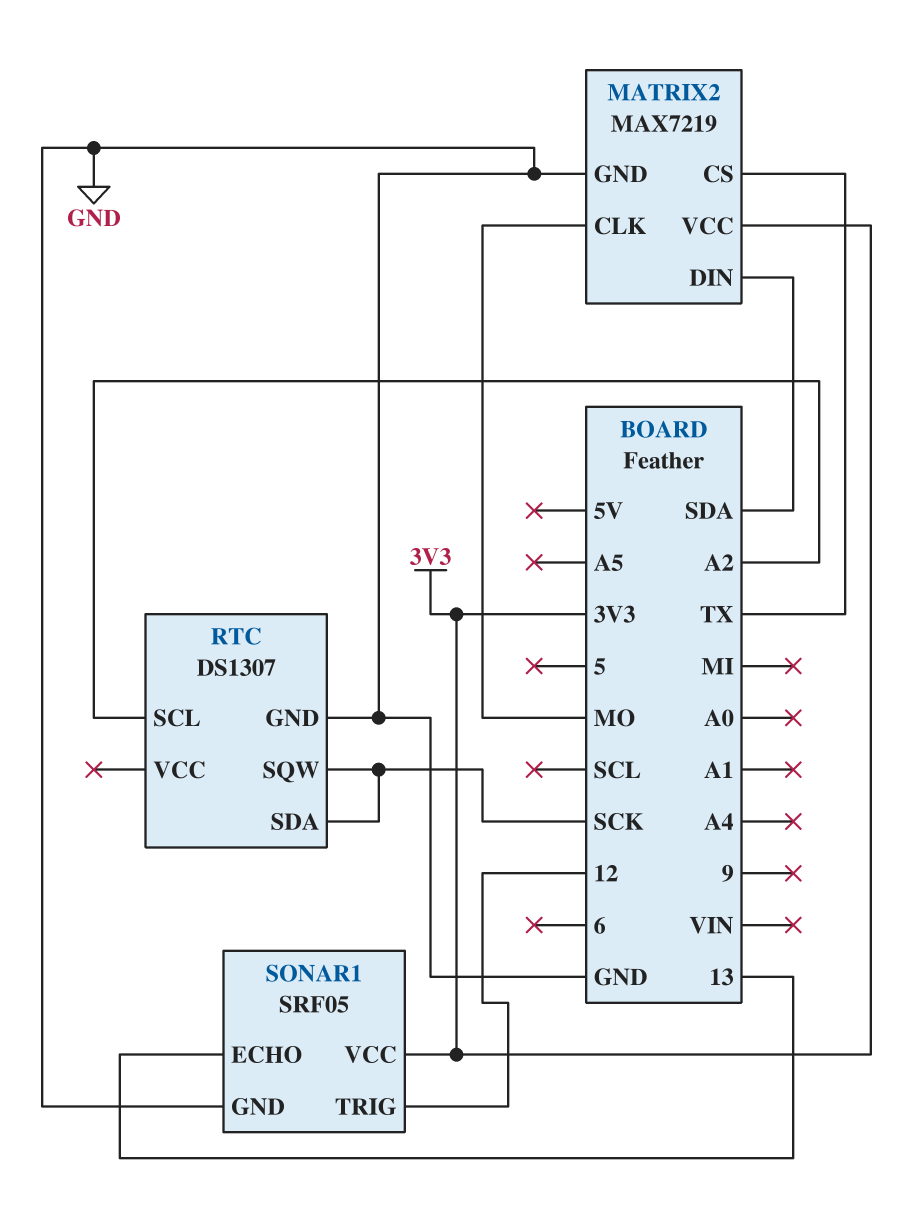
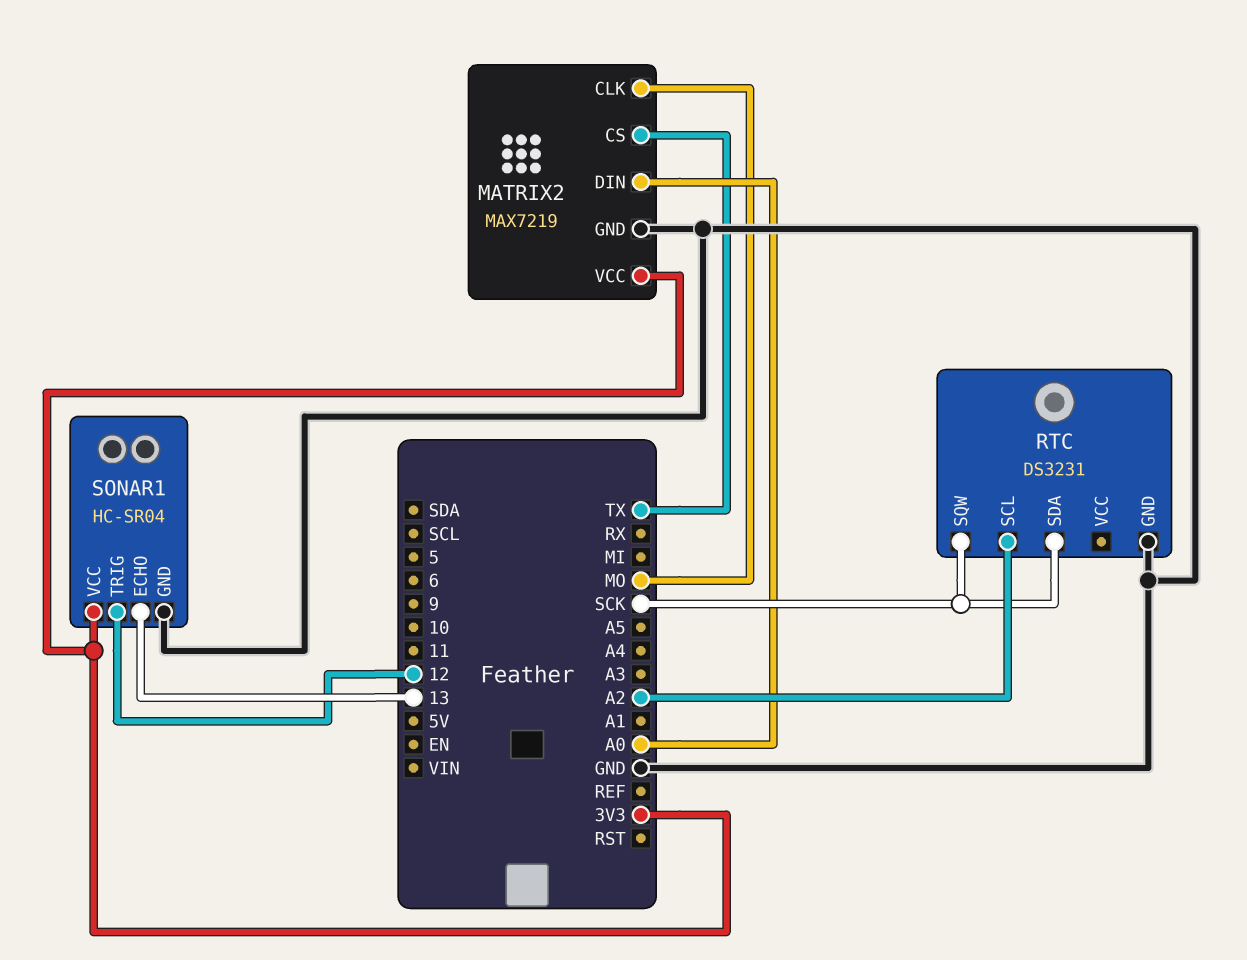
MATRIX2 pin DIN: SDA -> A0
RTC: DS1307 -> DS3231
SONAR1: SRF05 -> HC-SR04

